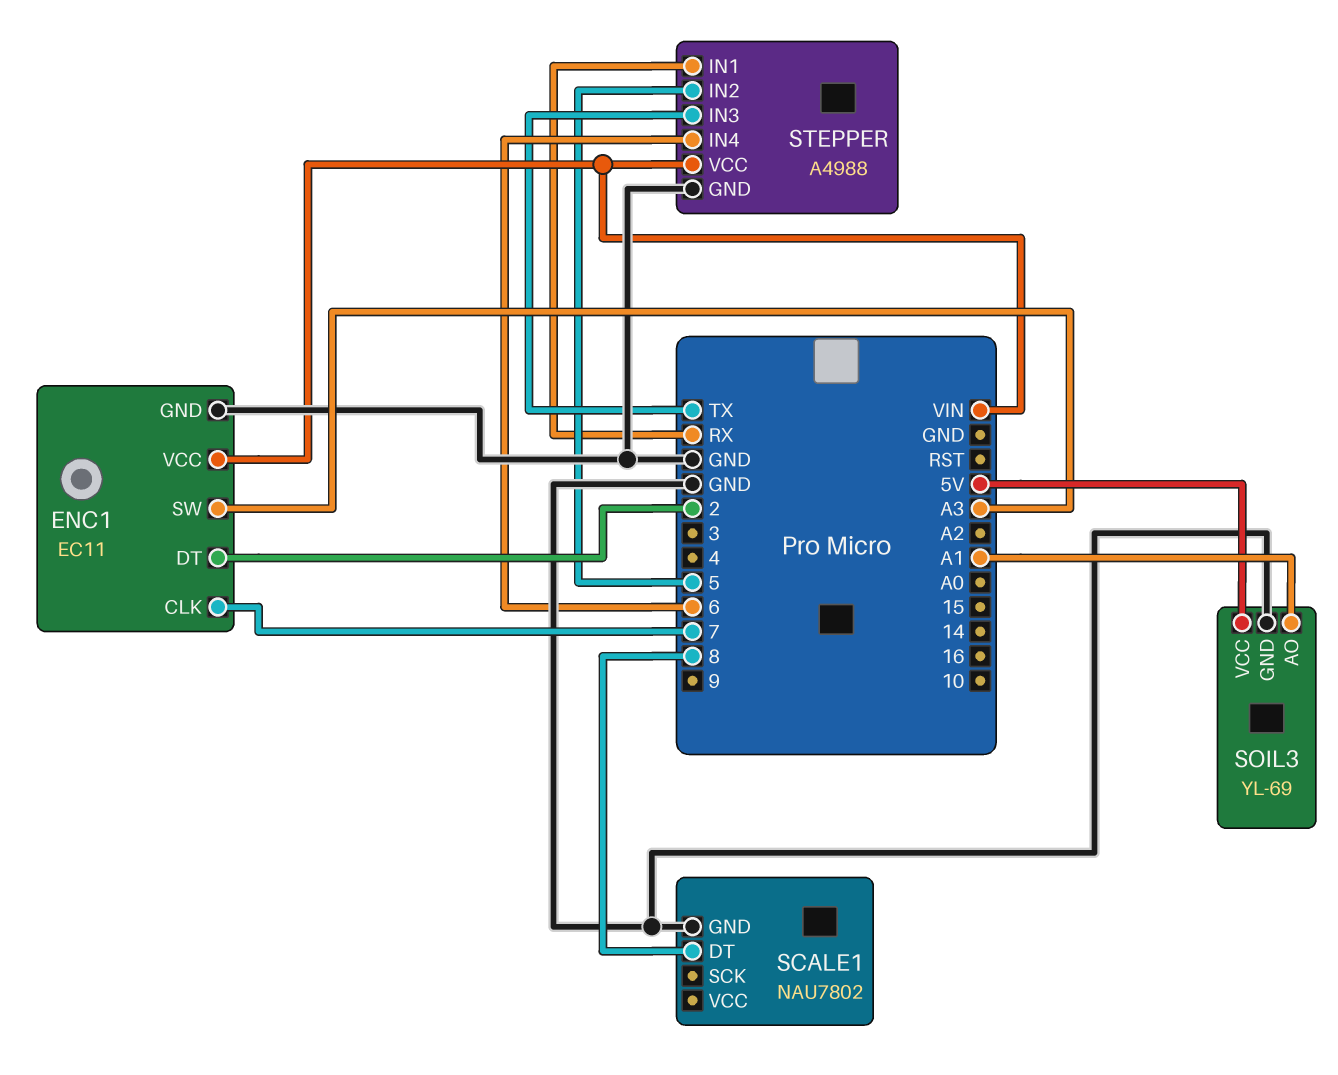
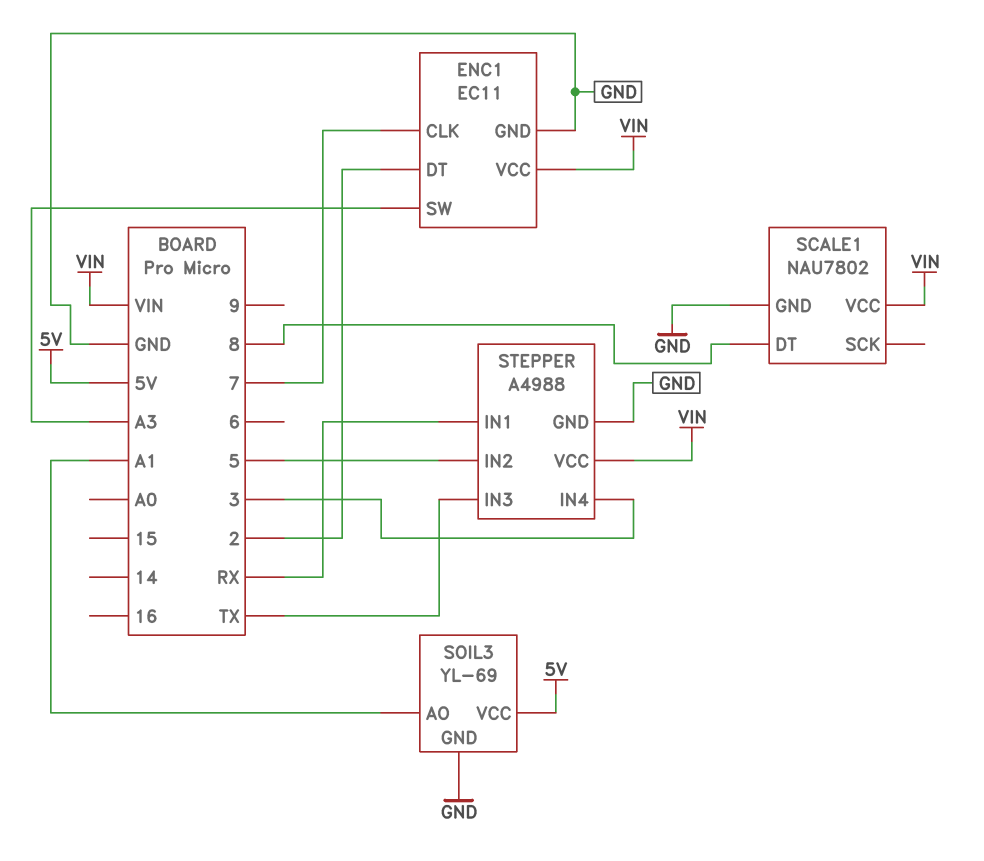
SCALE1 pin VCC: none -> VIN
STEPPER pin IN4: 6 -> 3

